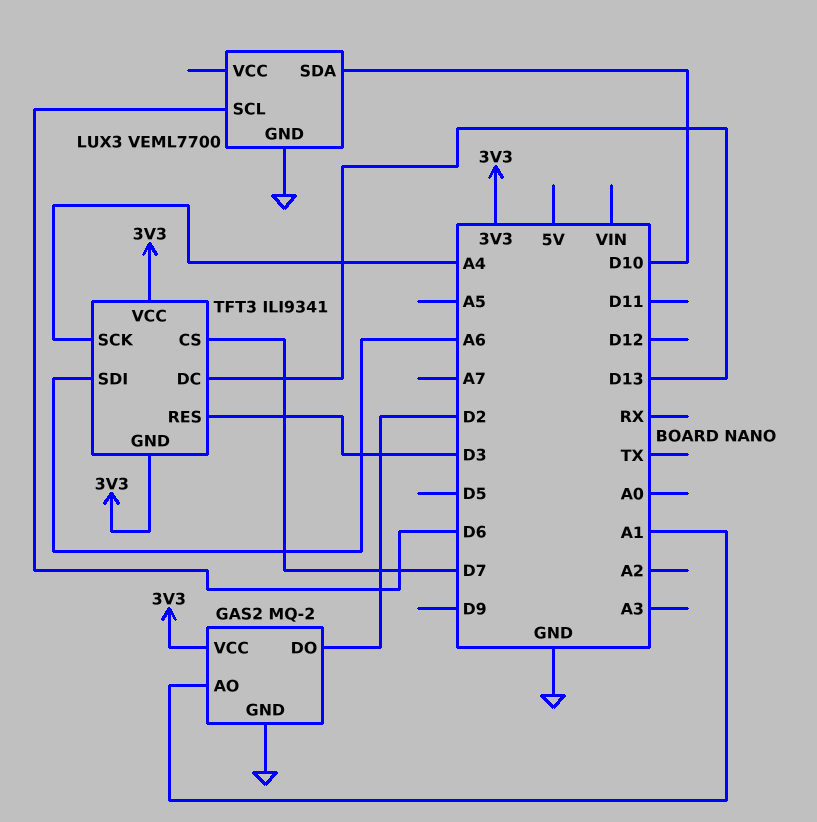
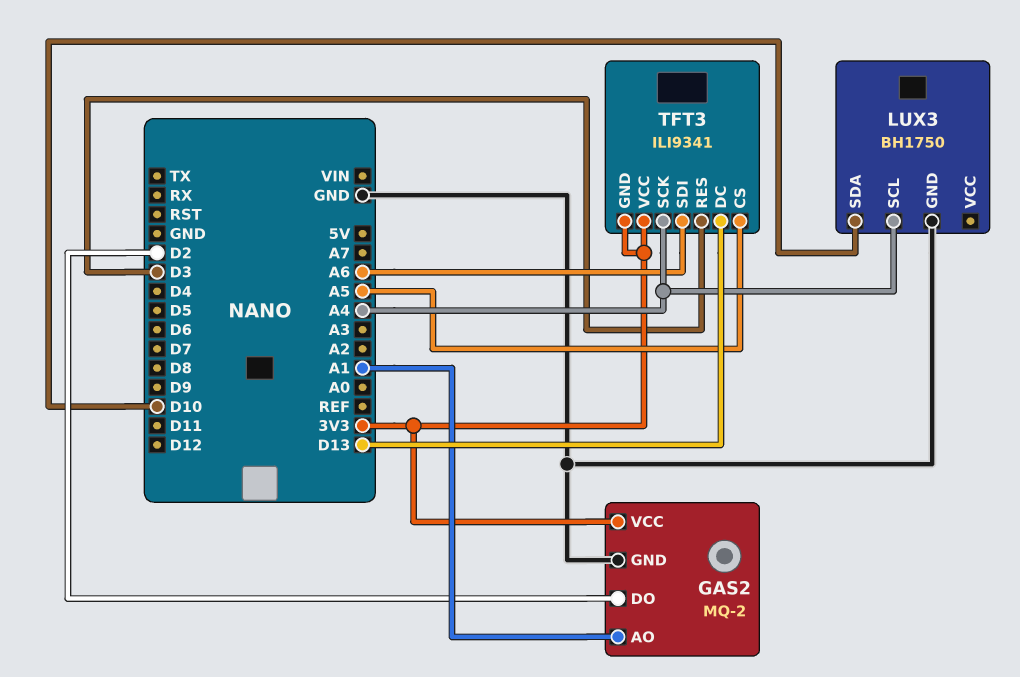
LUX3: VEML7700 -> BH1750
LUX3 pin SCL: D6 -> A4
TFT3 pin CS: D7 -> A5

